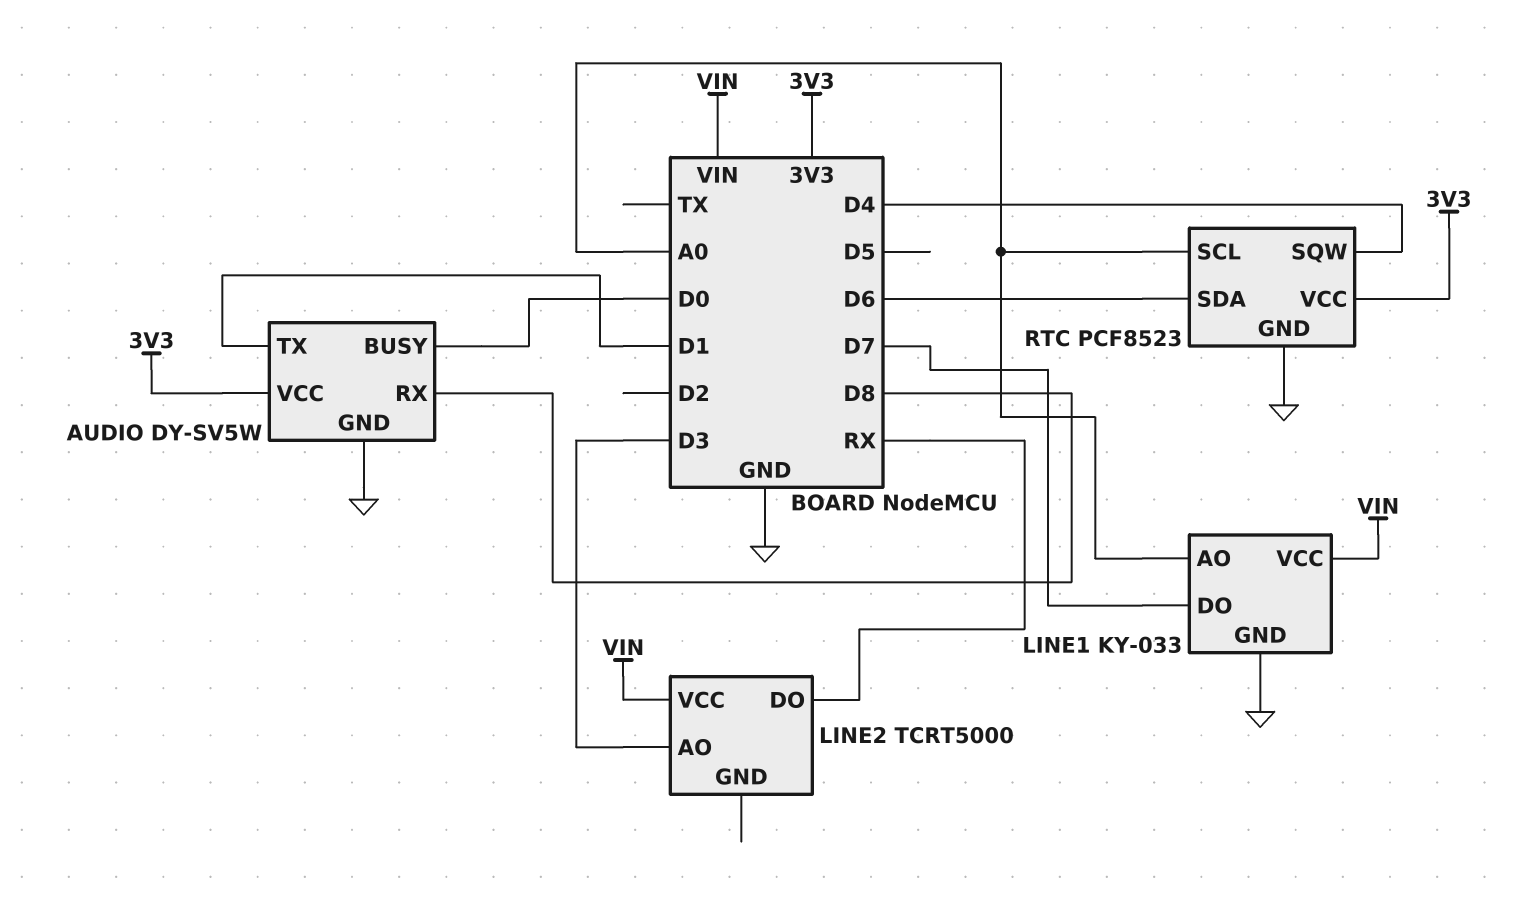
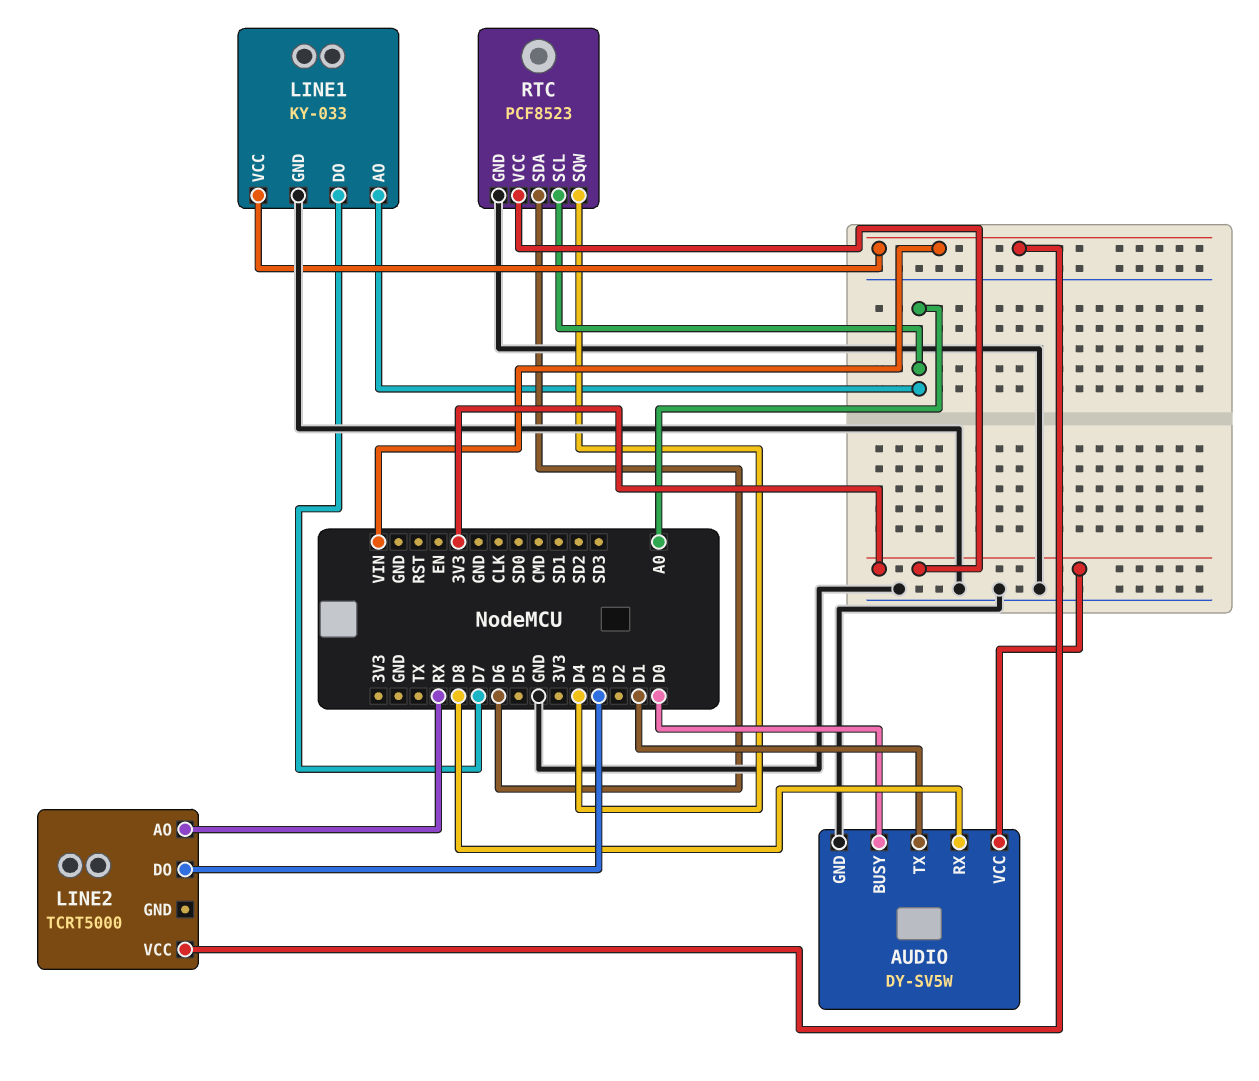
LINE2 pin AO: D3 -> RX
LINE2 pin DO: RX -> D3

